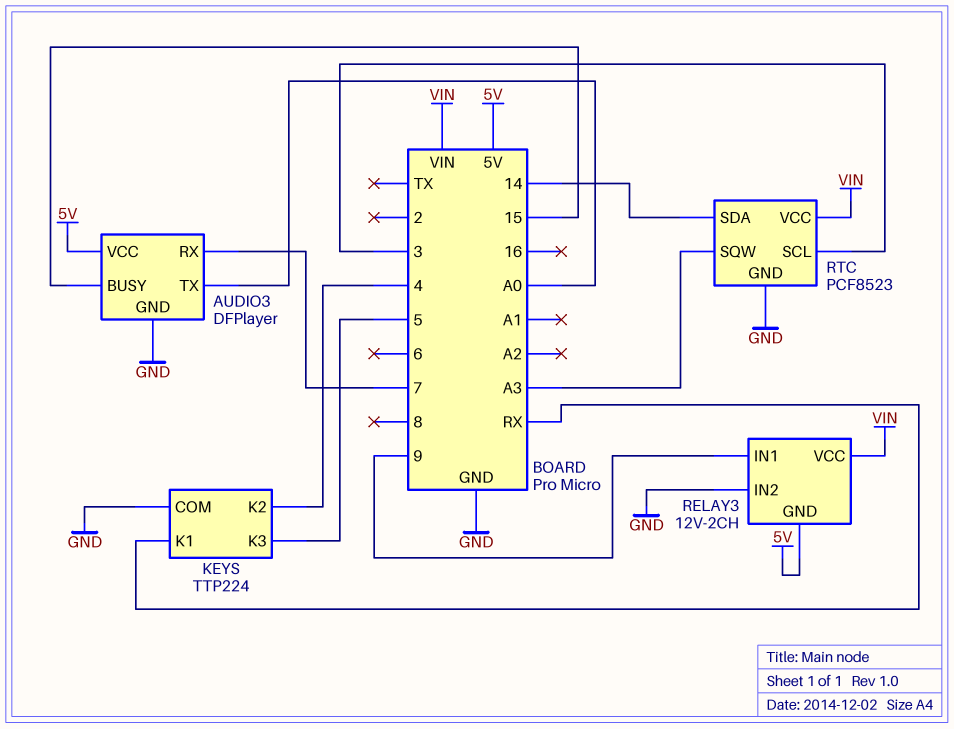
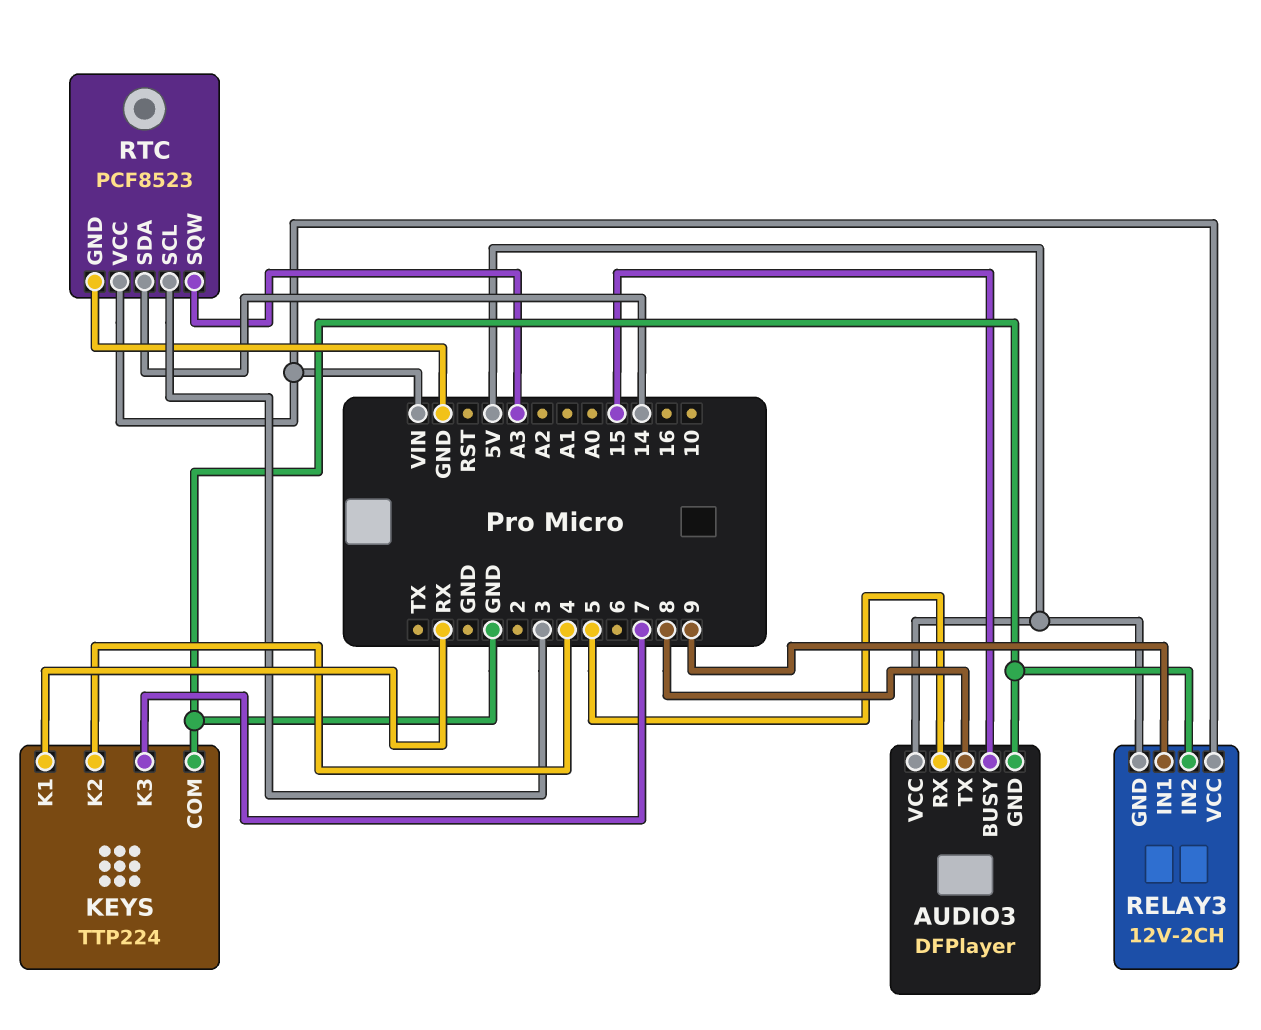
AUDIO3 pin RX: 7 -> 5
AUDIO3 pin TX: A0 -> 8
KEYS pin K3: 5 -> 7

